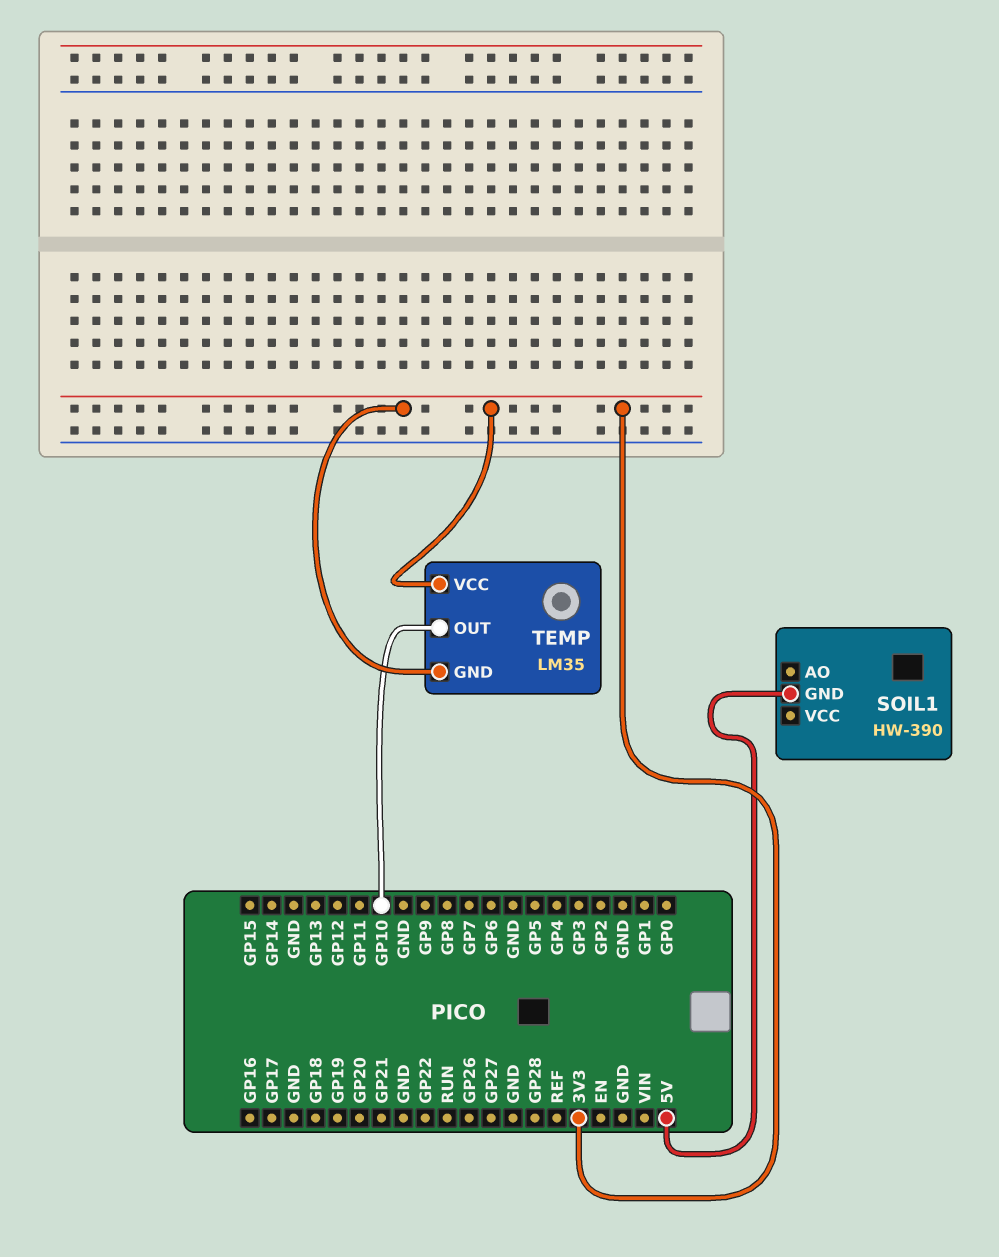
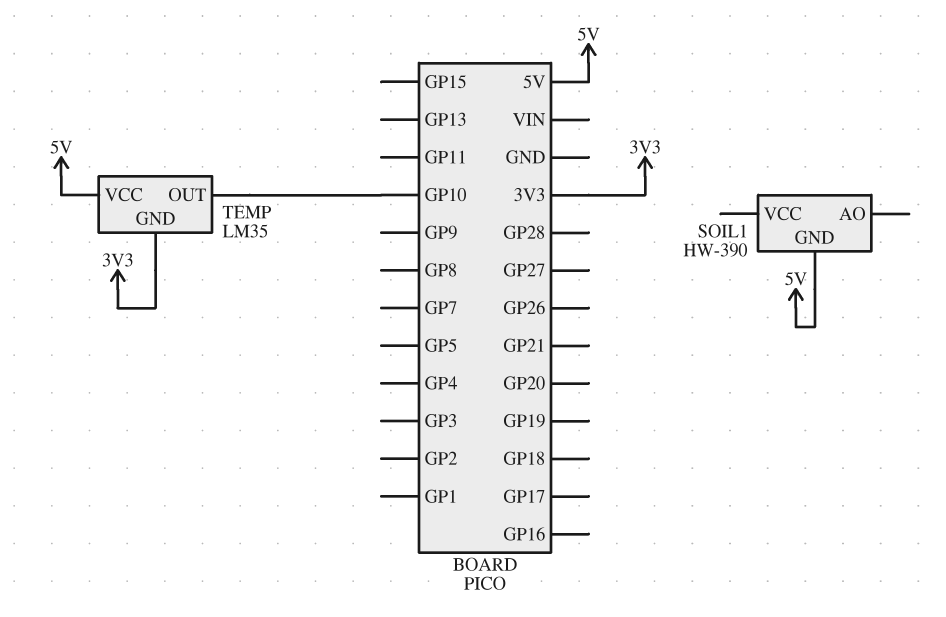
TEMP pin VCC: 3V3 -> 5V

